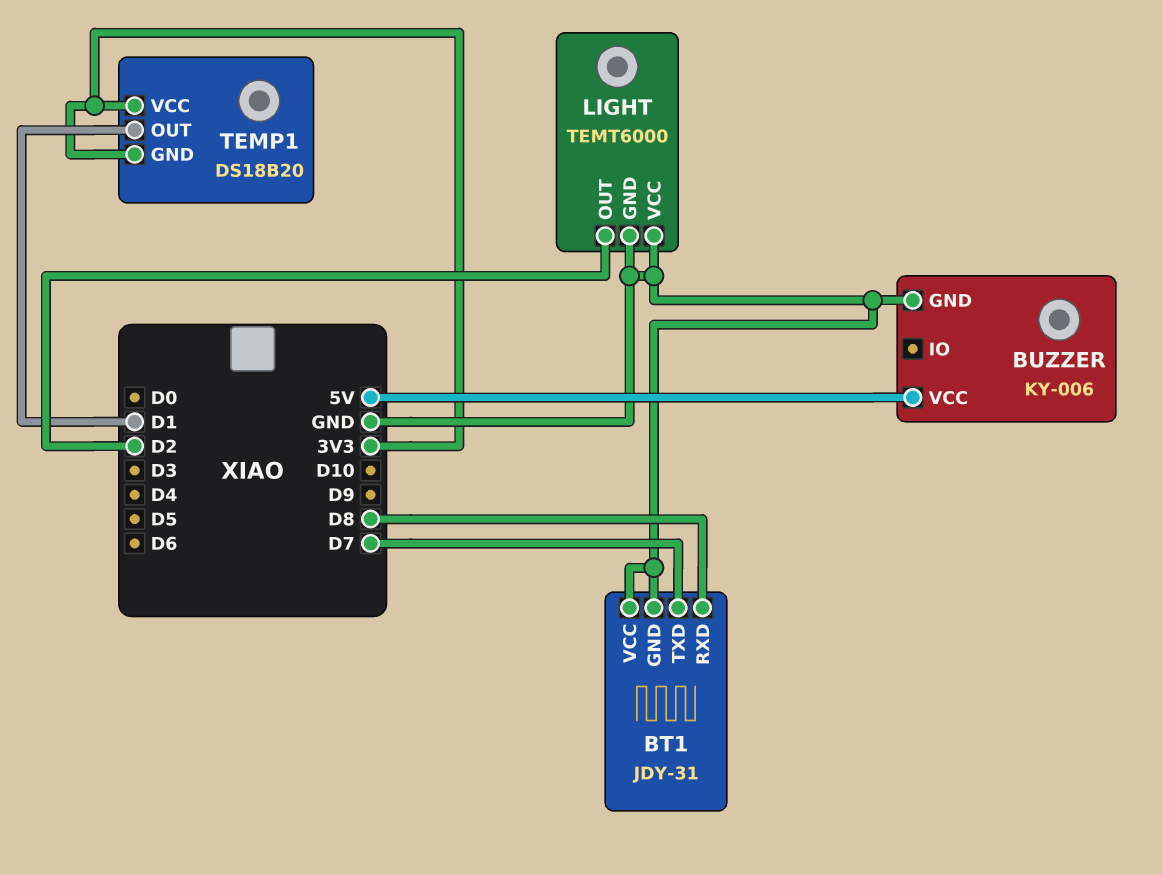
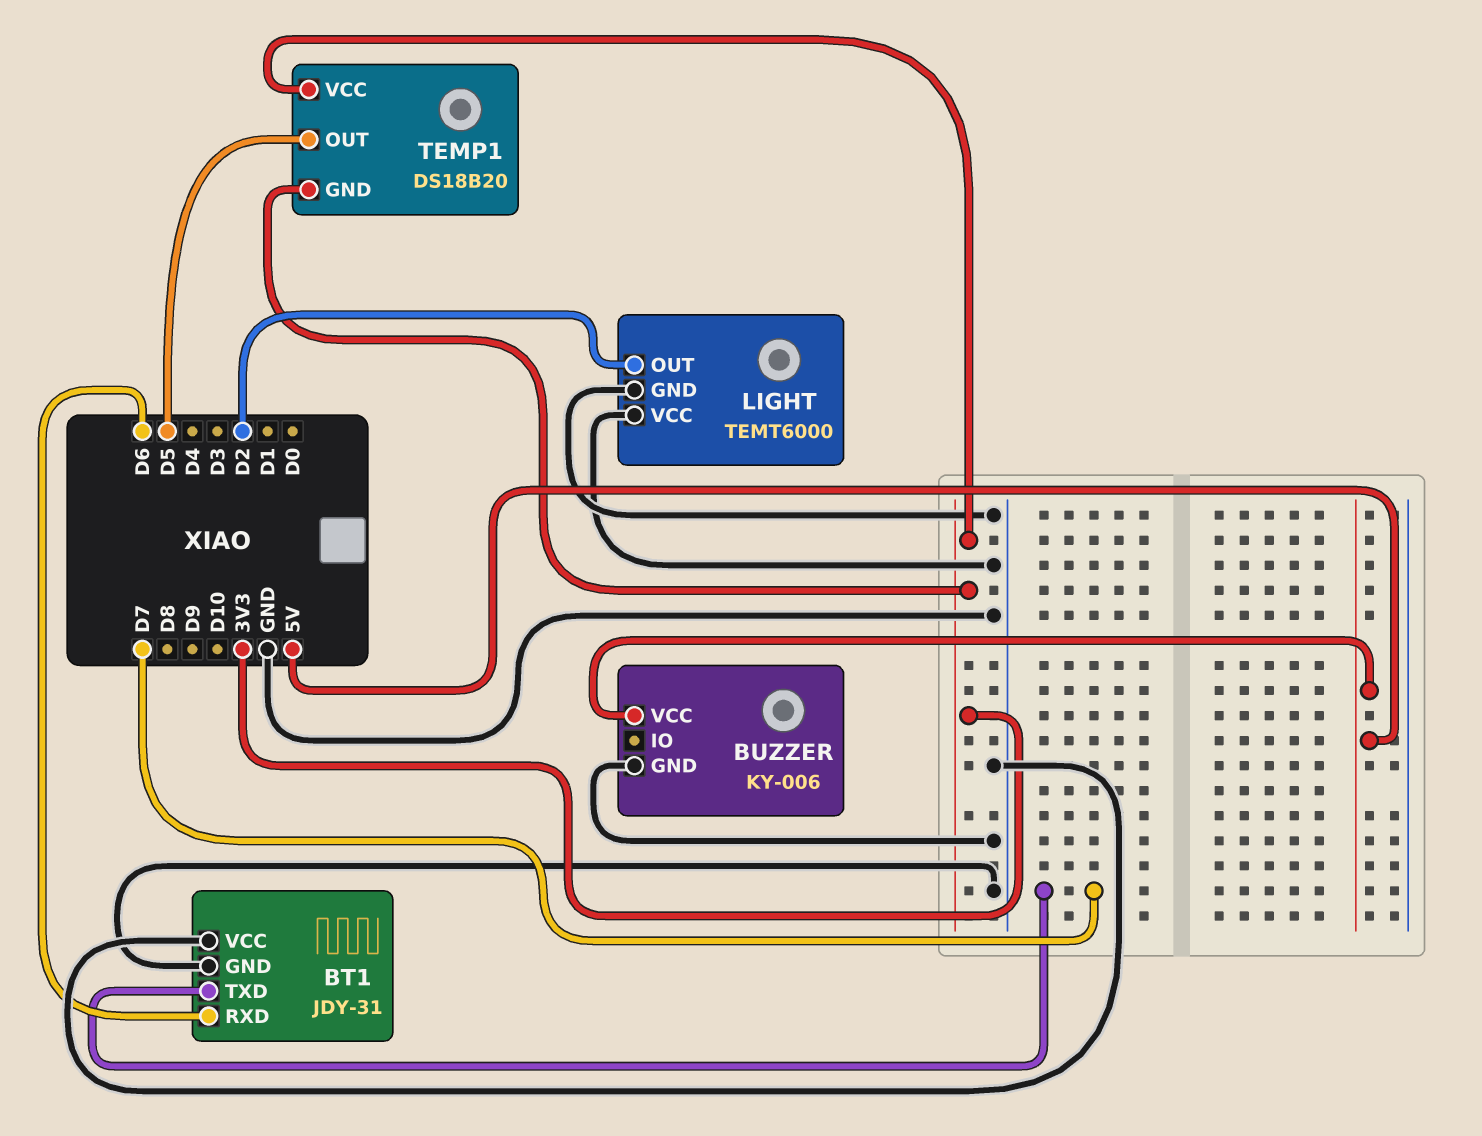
BT1 pin RXD: D8 -> D6
TEMP1 pin OUT: D1 -> D5

